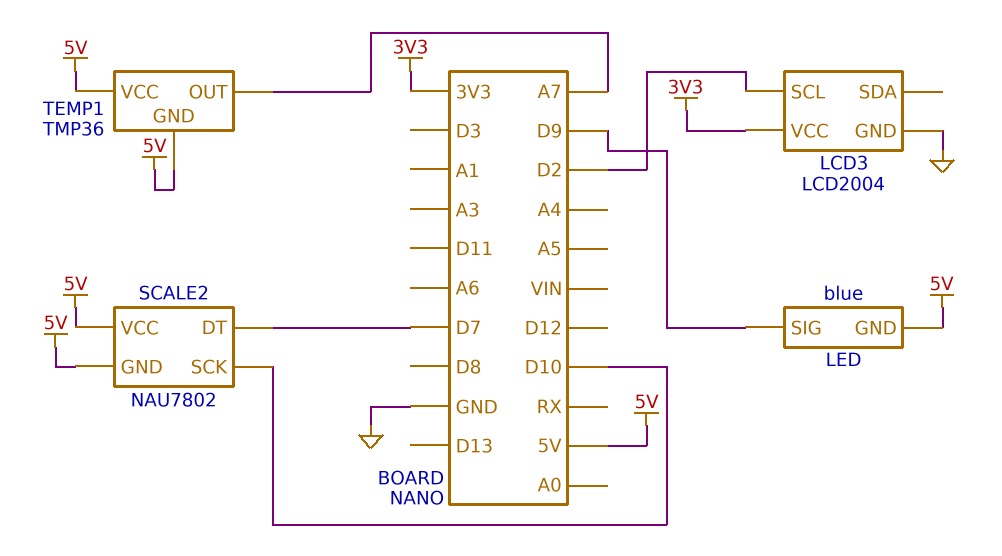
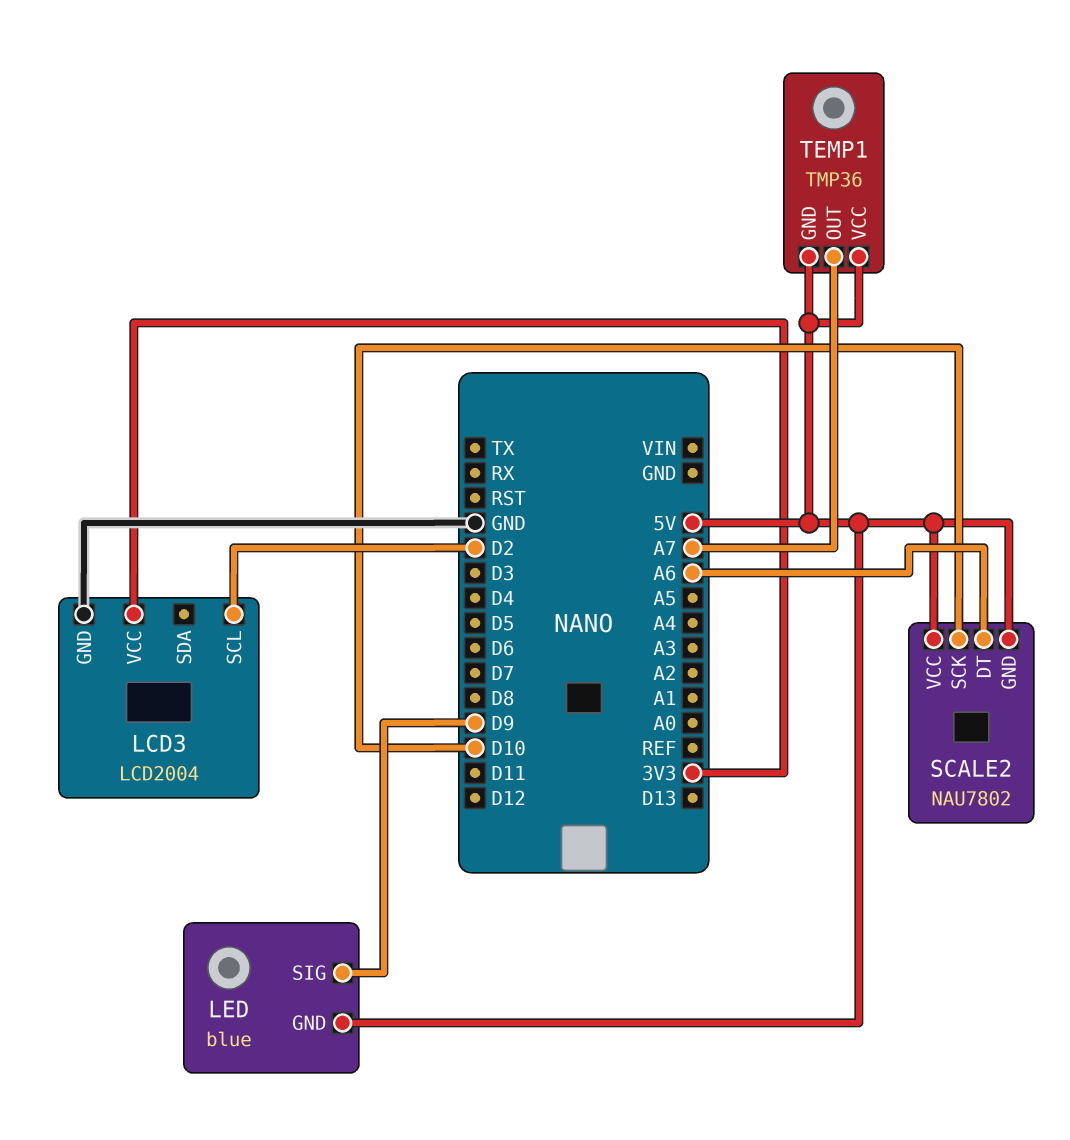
SCALE2 pin DT: D7 -> A6

